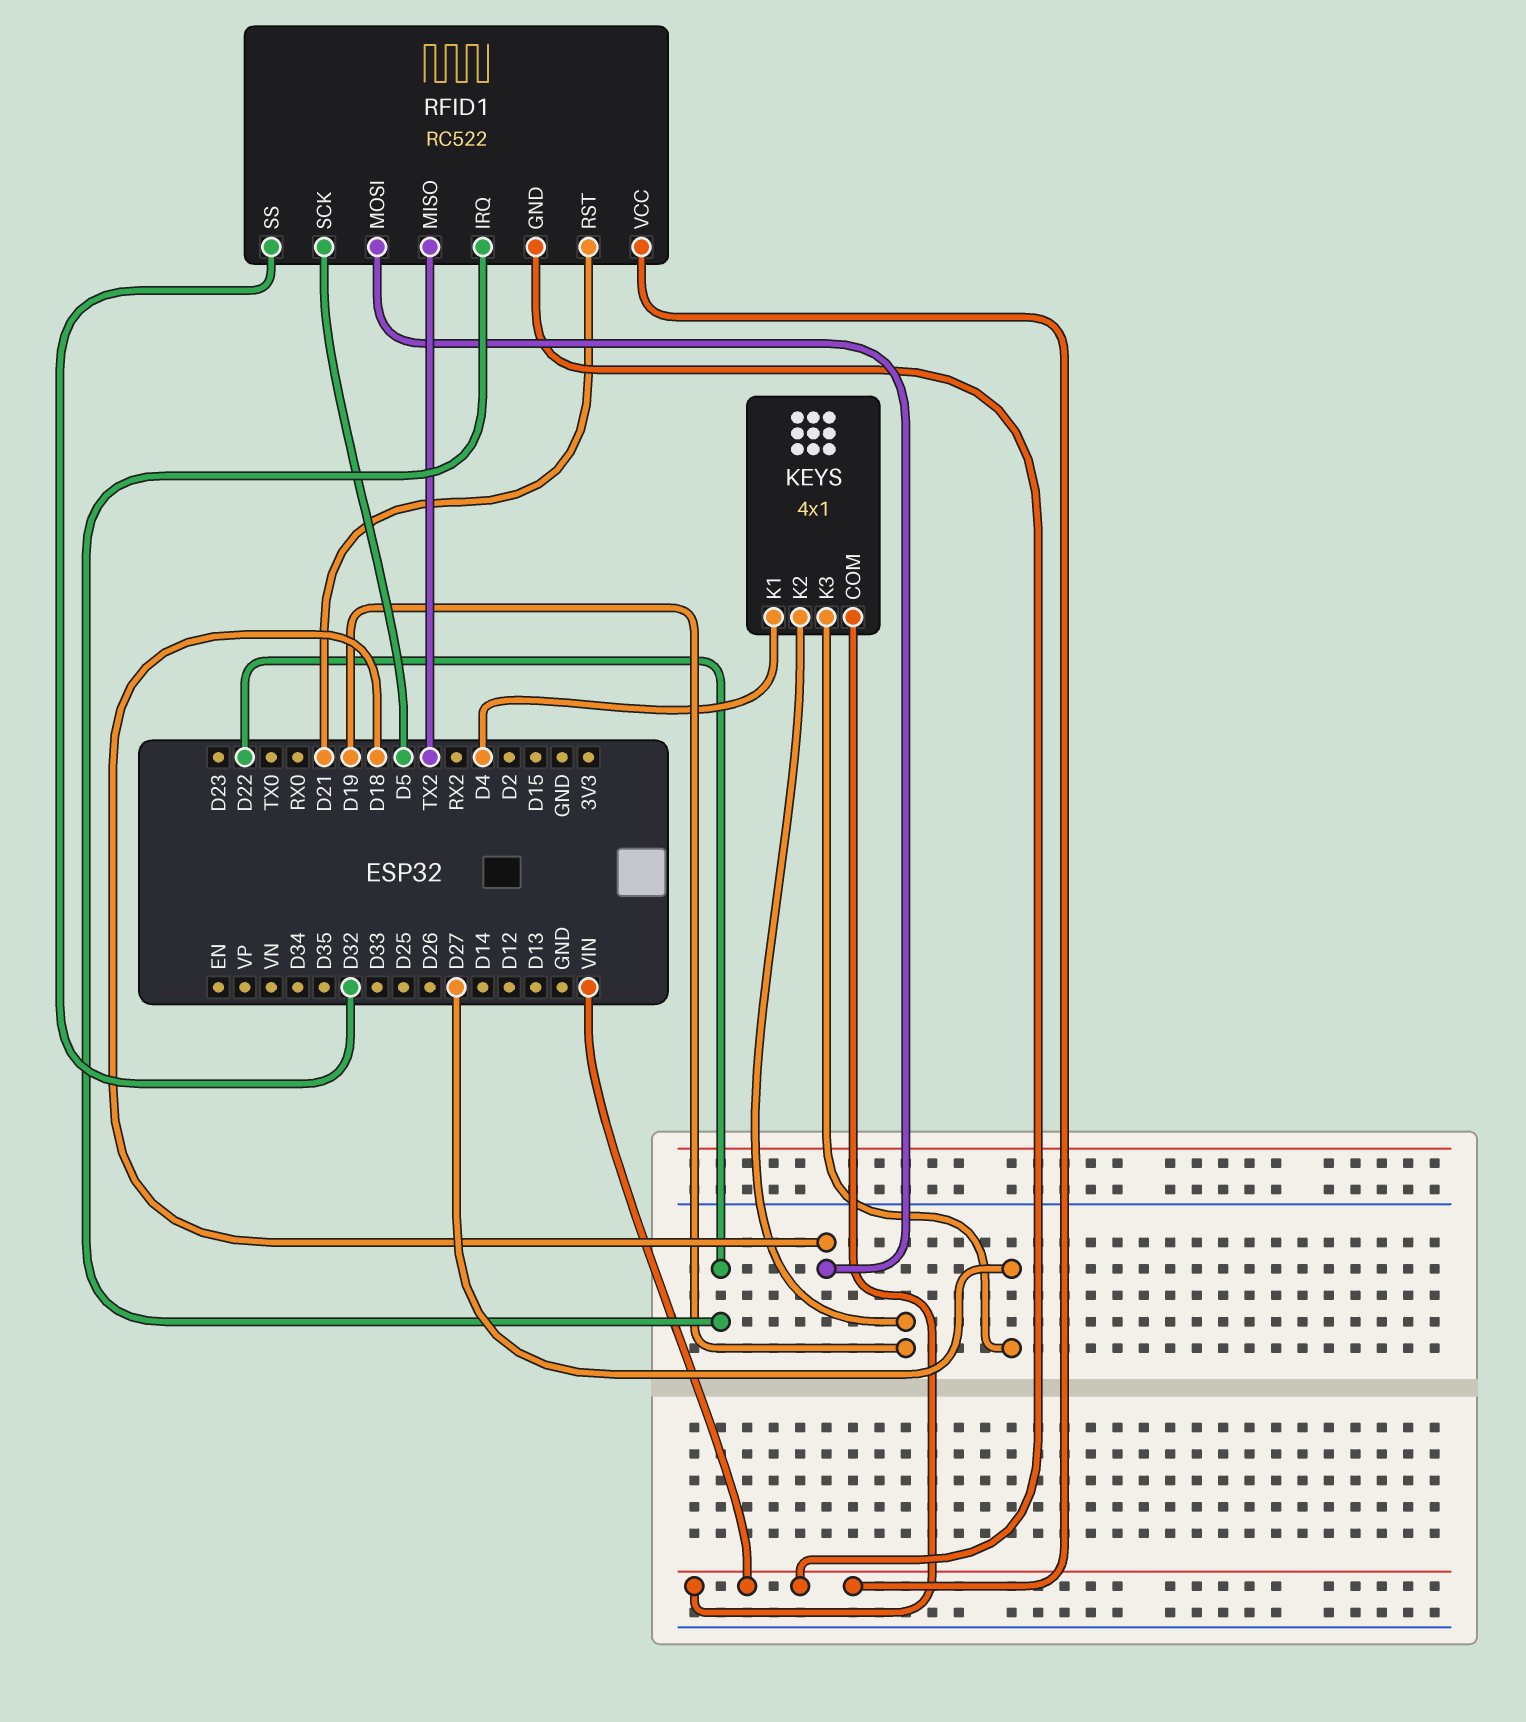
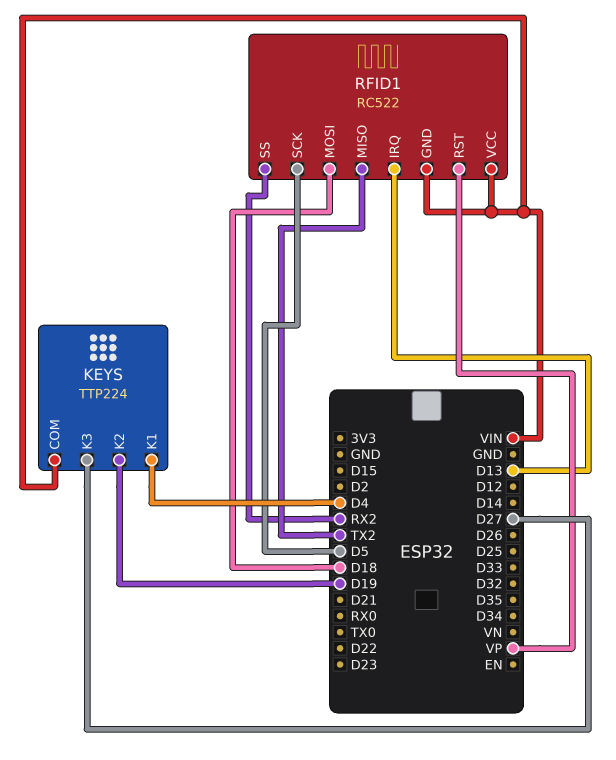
KEYS: 4x1 -> TTP224
RFID1 pin IRQ: D22 -> D13
RFID1 pin RST: D21 -> VP
RFID1 pin SS: D32 -> RX2

